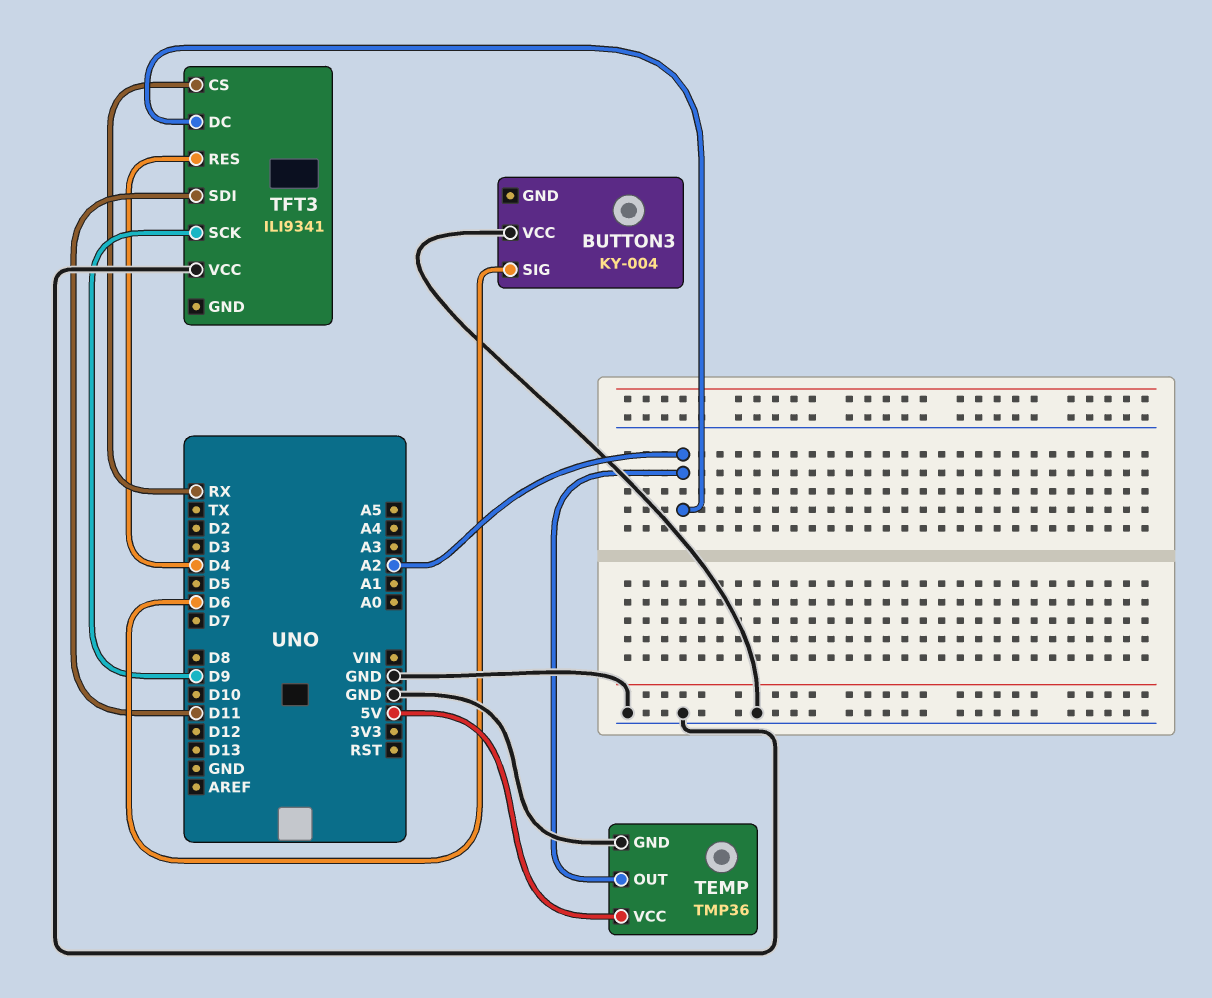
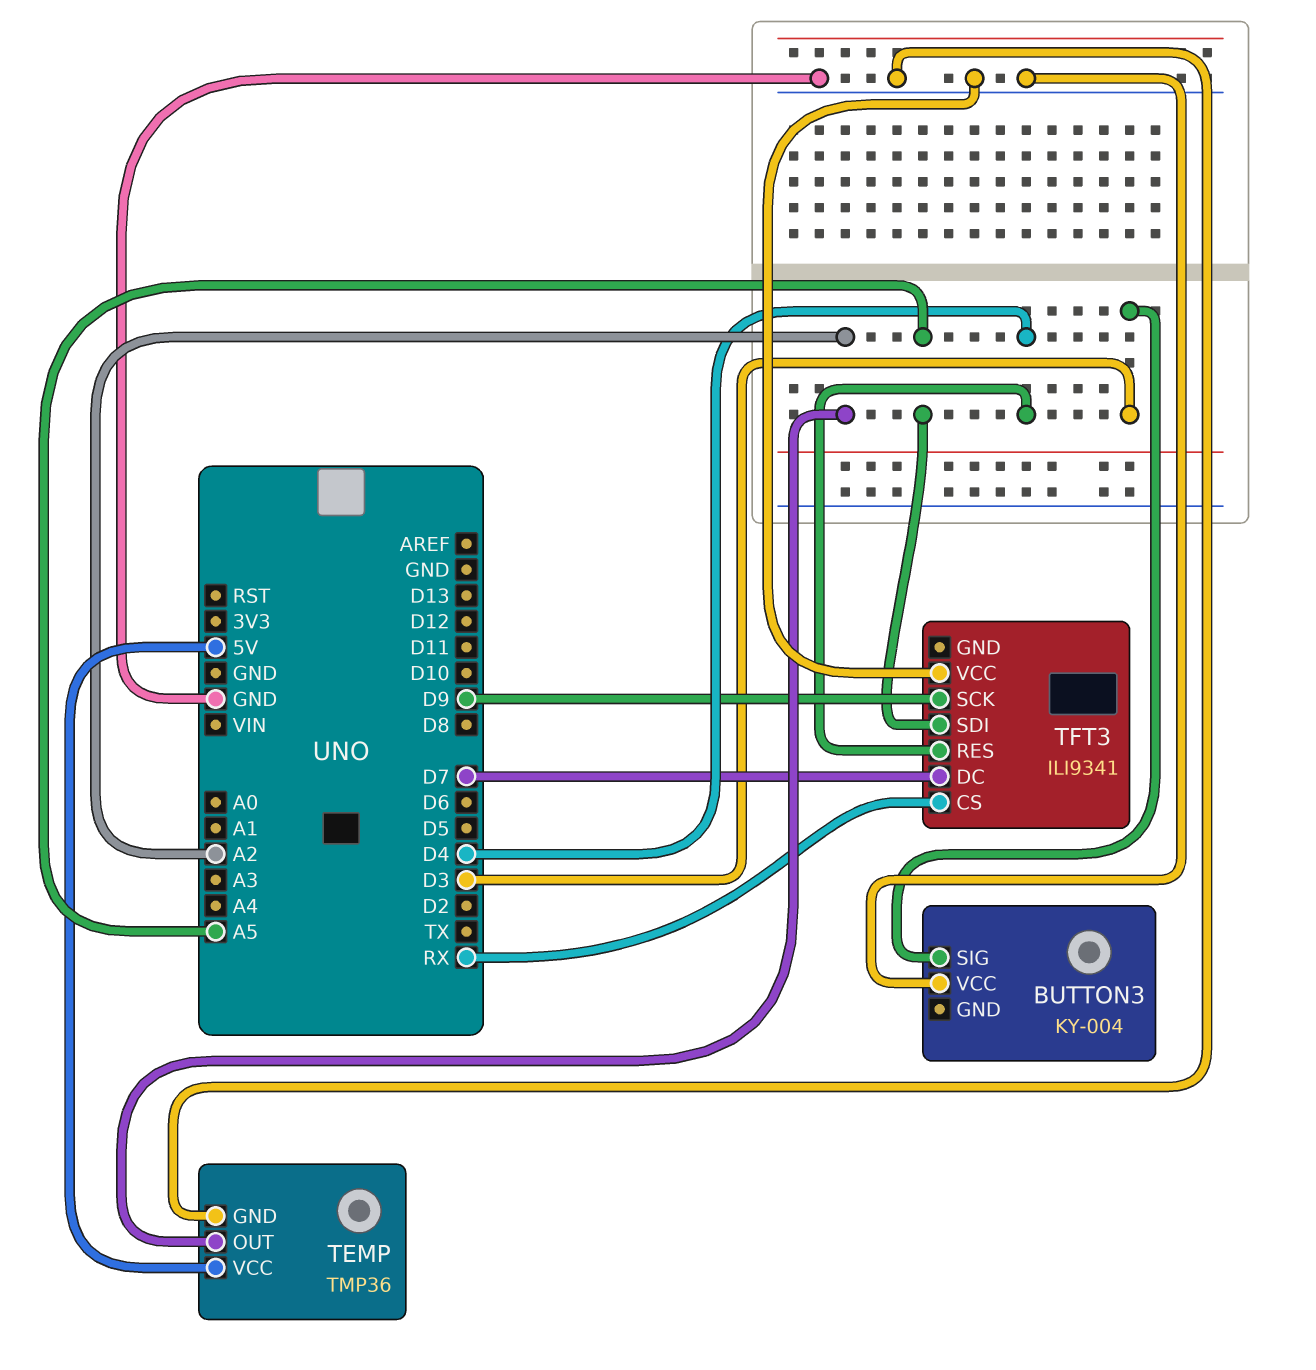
BUTTON3 pin SIG: D6 -> D3
TFT3 pin DC: A2 -> D7
TFT3 pin SDI: D11 -> A5

